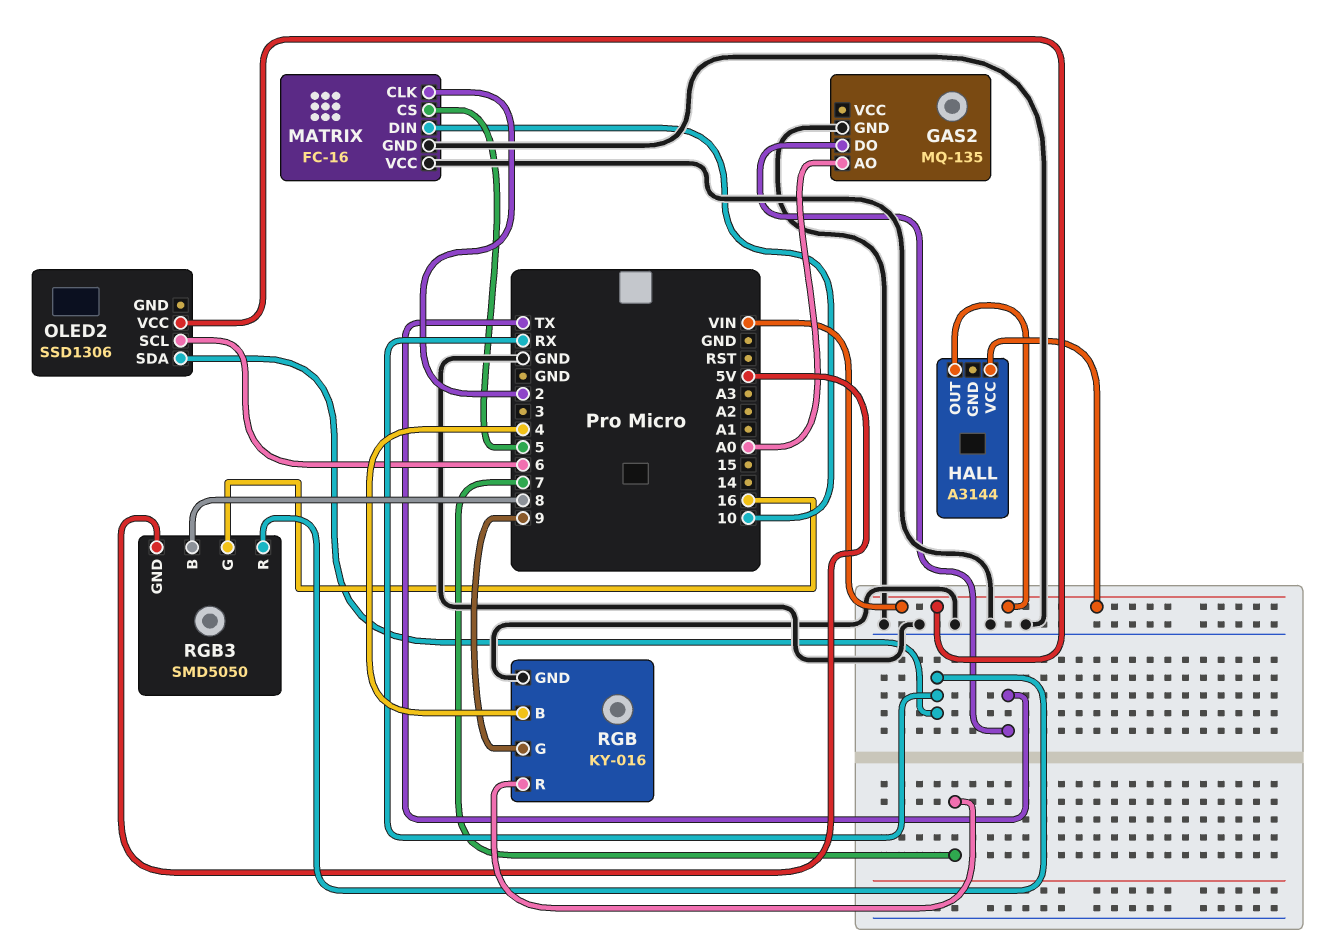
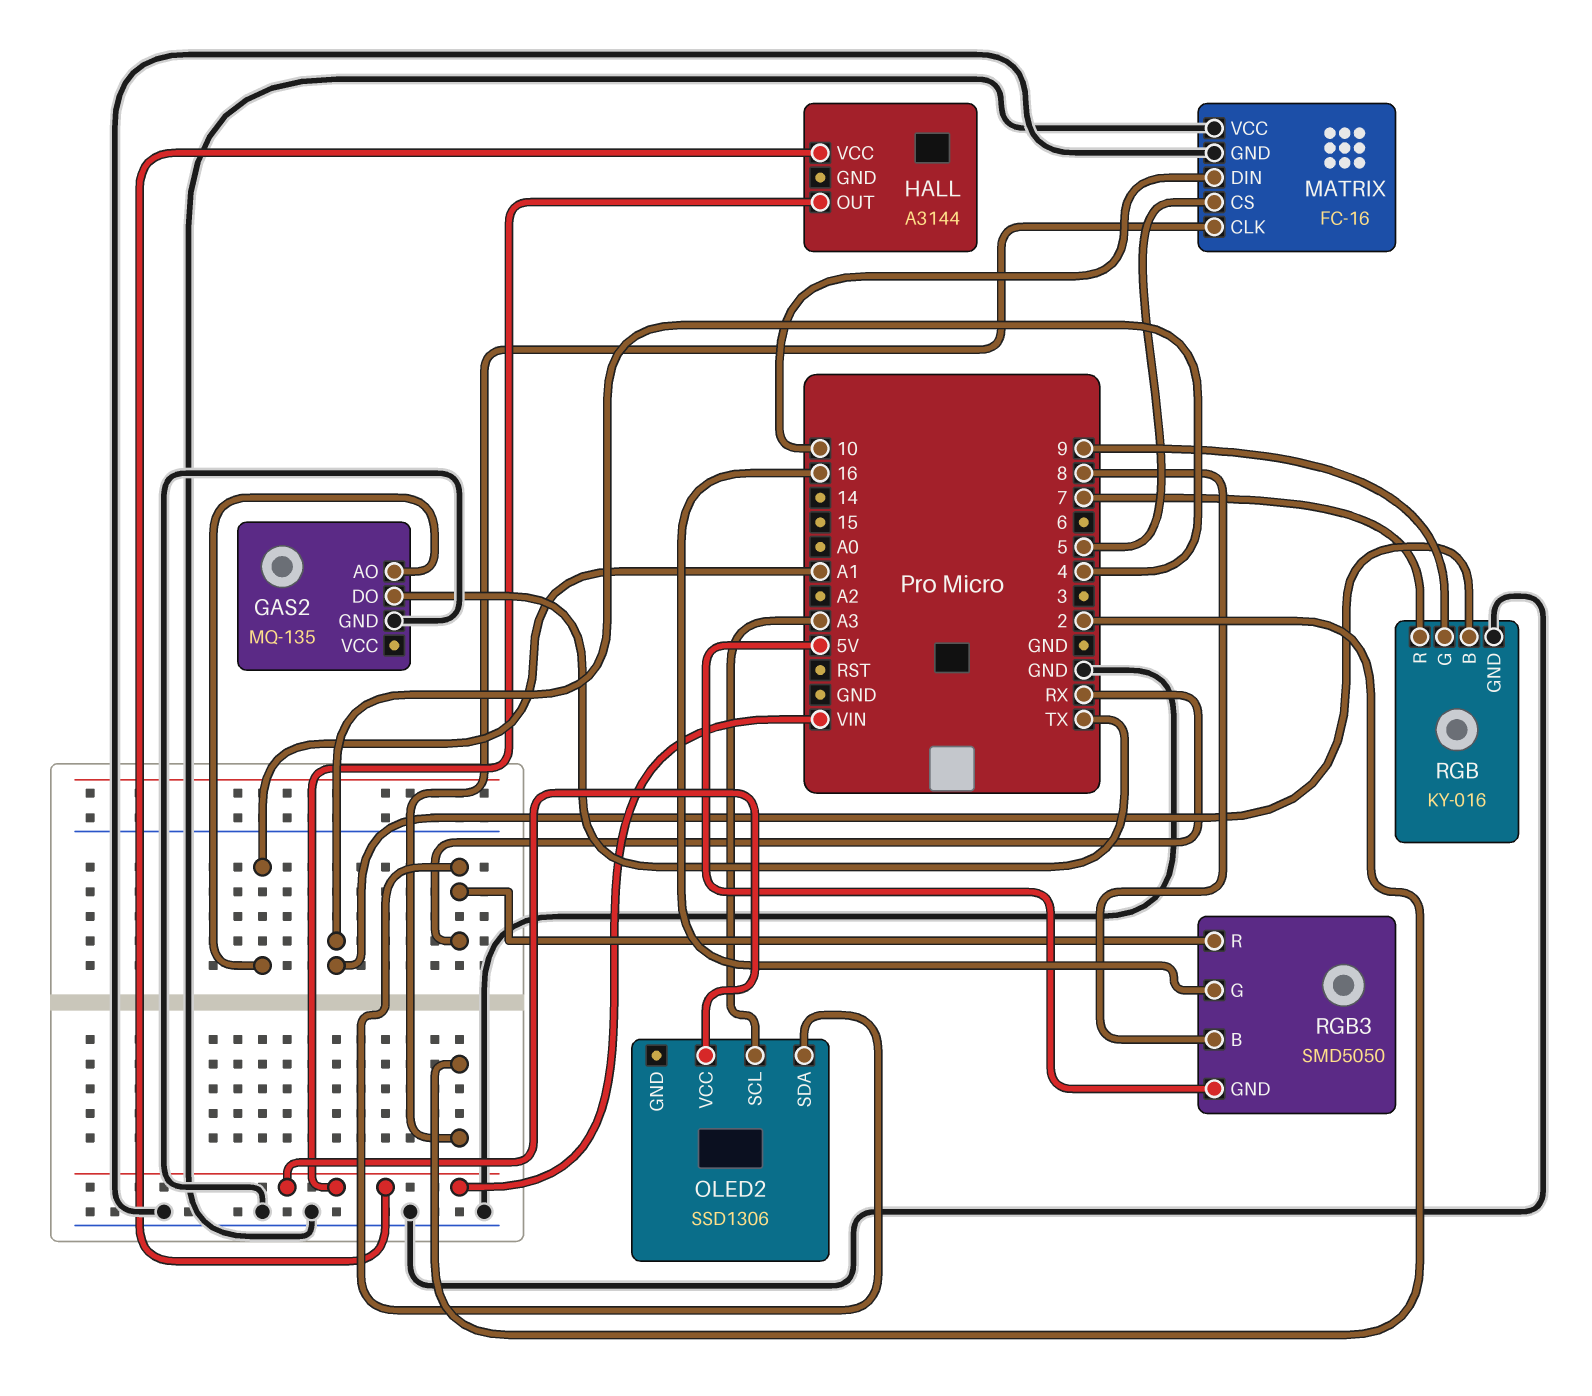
GAS2 pin AO: A0 -> A1
OLED2 pin SCL: 6 -> A3

